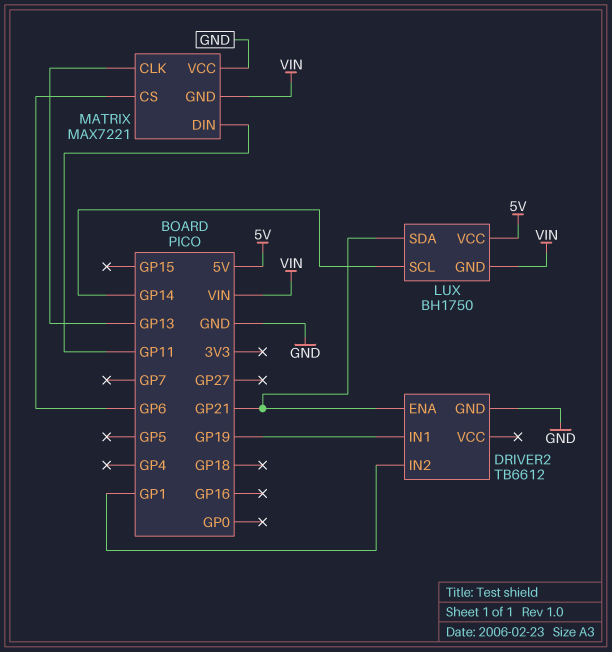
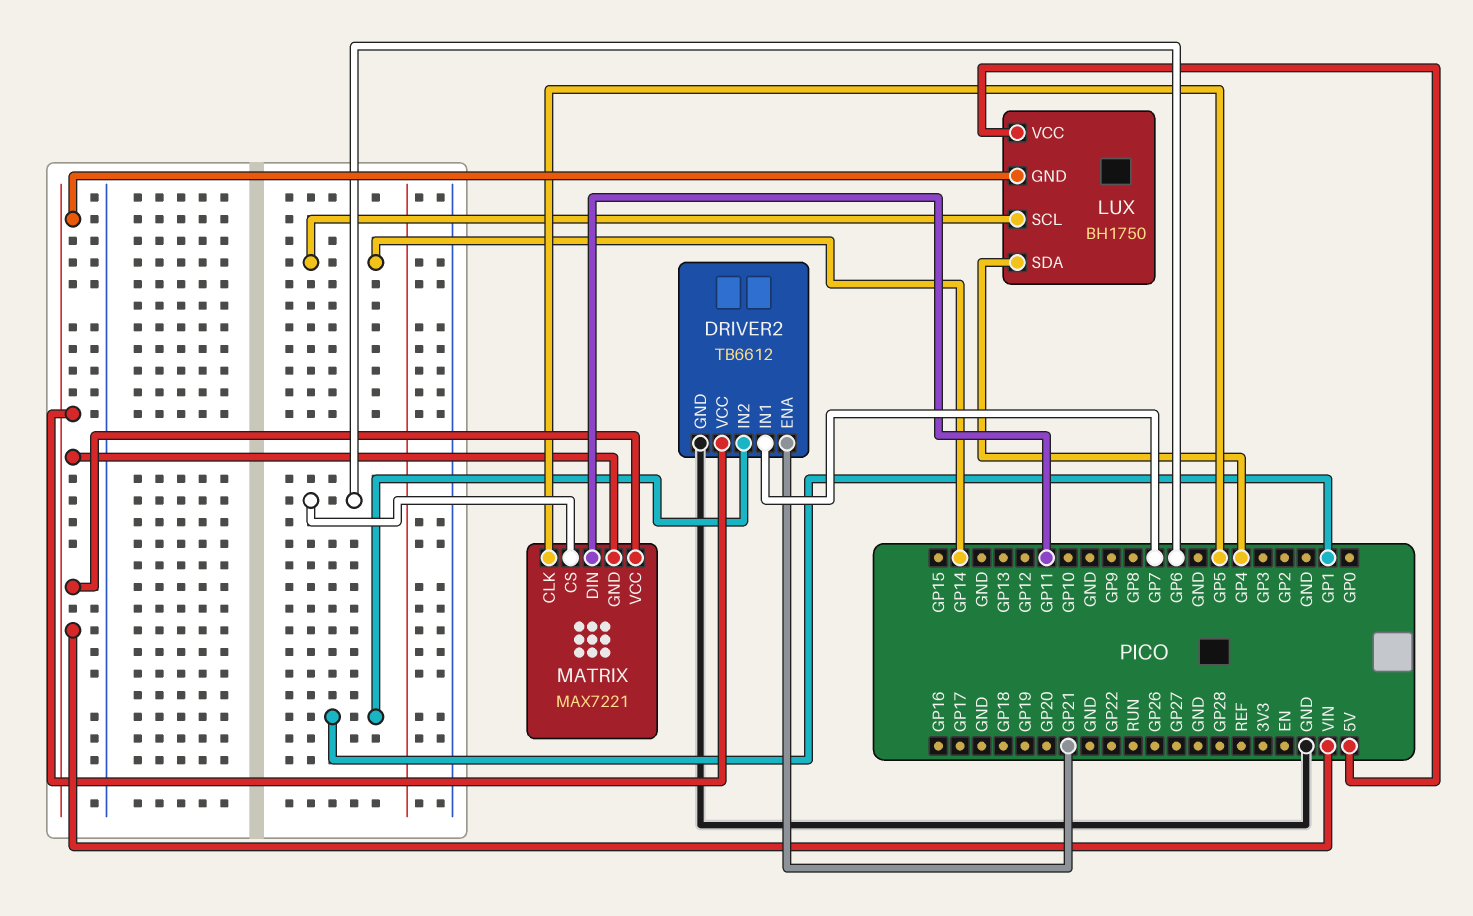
DRIVER2 pin IN1: GP19 -> GP7
DRIVER2 pin VCC: none -> VIN
LUX pin SDA: GP21 -> GP4
MATRIX pin CLK: GP13 -> GP5
MATRIX pin VCC: GND -> VIN

